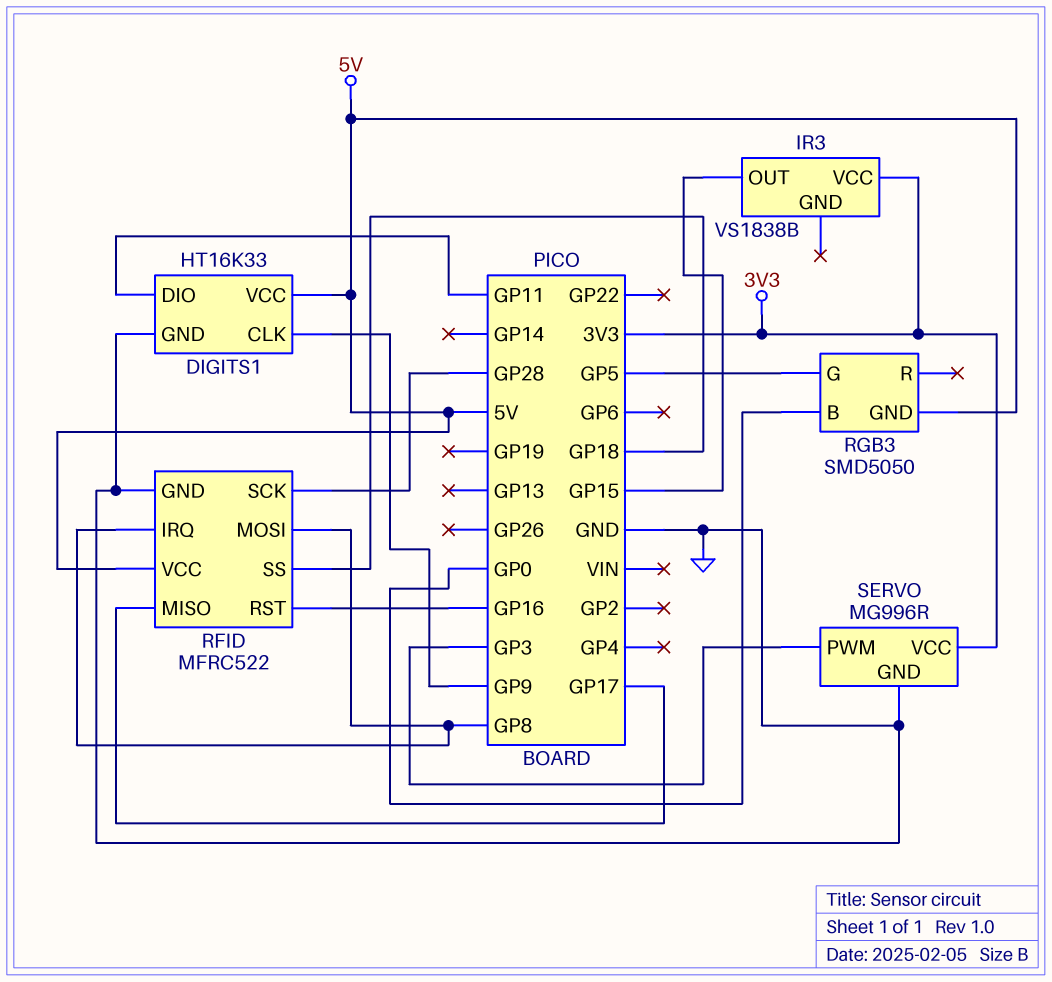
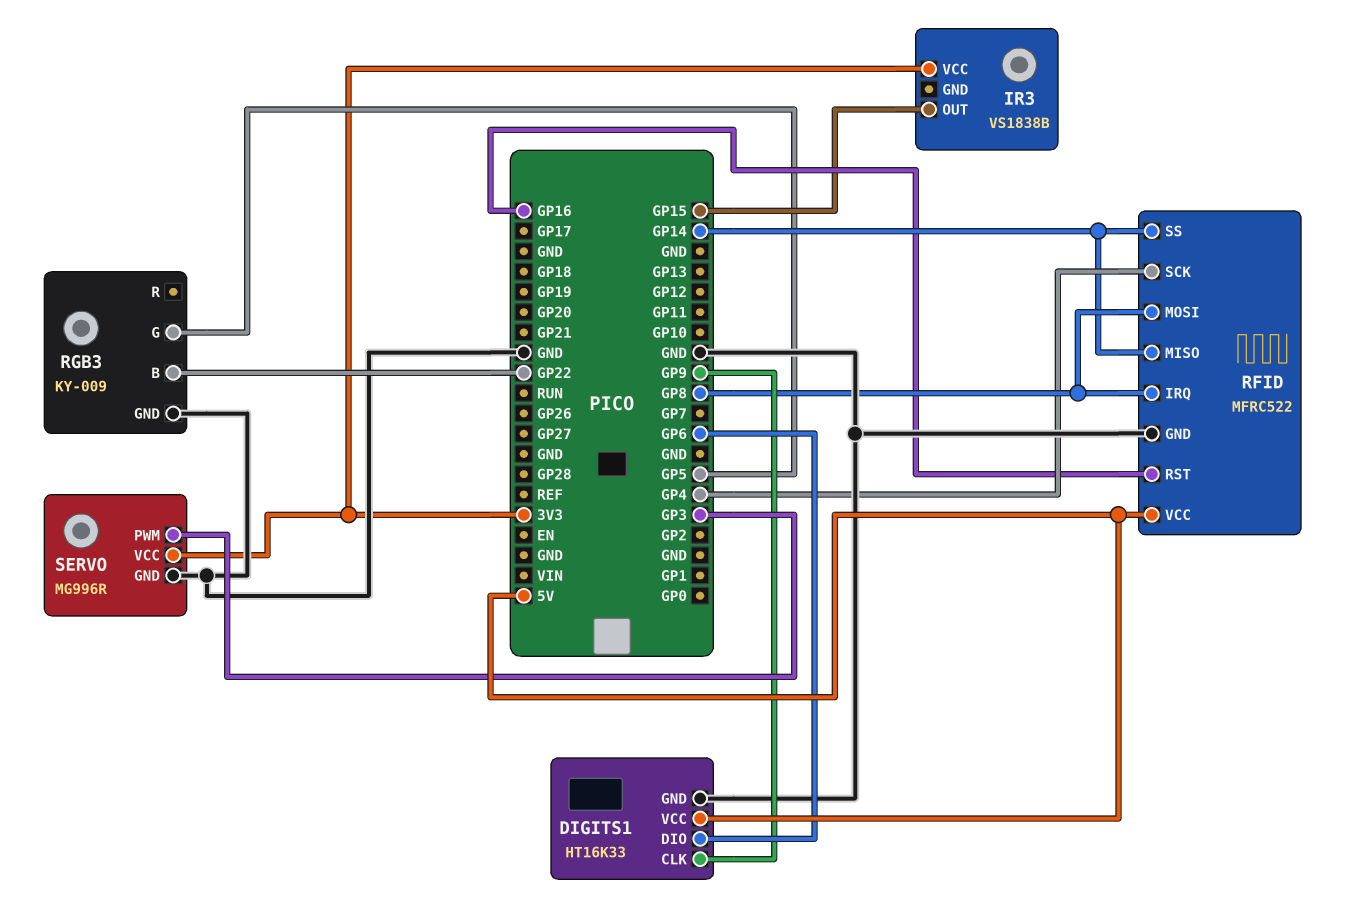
DIGITS1 pin DIO: GP11 -> GP6
RFID pin MISO: GP17 -> GP14
RFID pin SCK: GP28 -> GP4
RFID pin SS: GP18 -> GP14
RGB3: SMD5050 -> KY-009
RGB3 pin B: GP0 -> GP22
RGB3 pin GND: 5V -> GND

